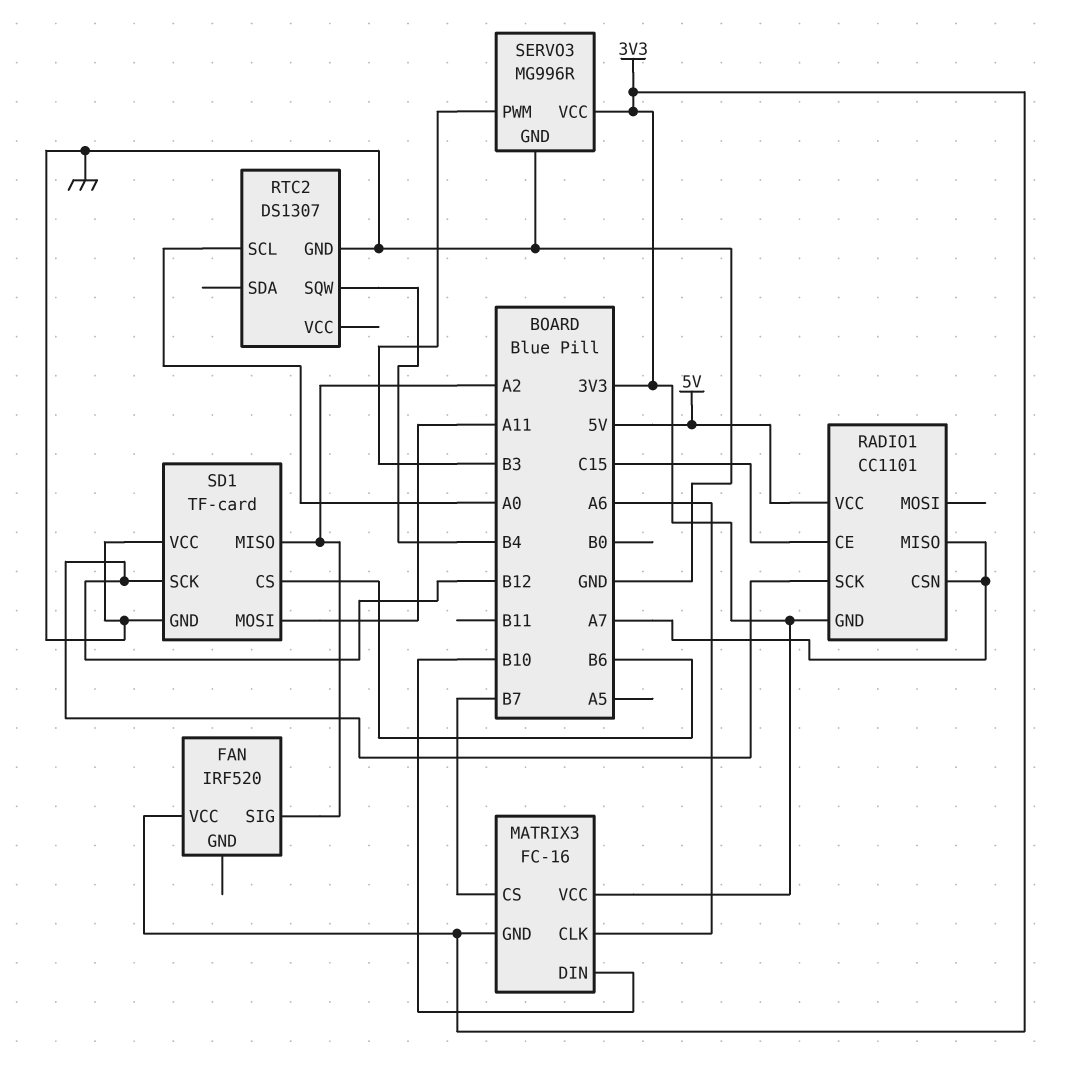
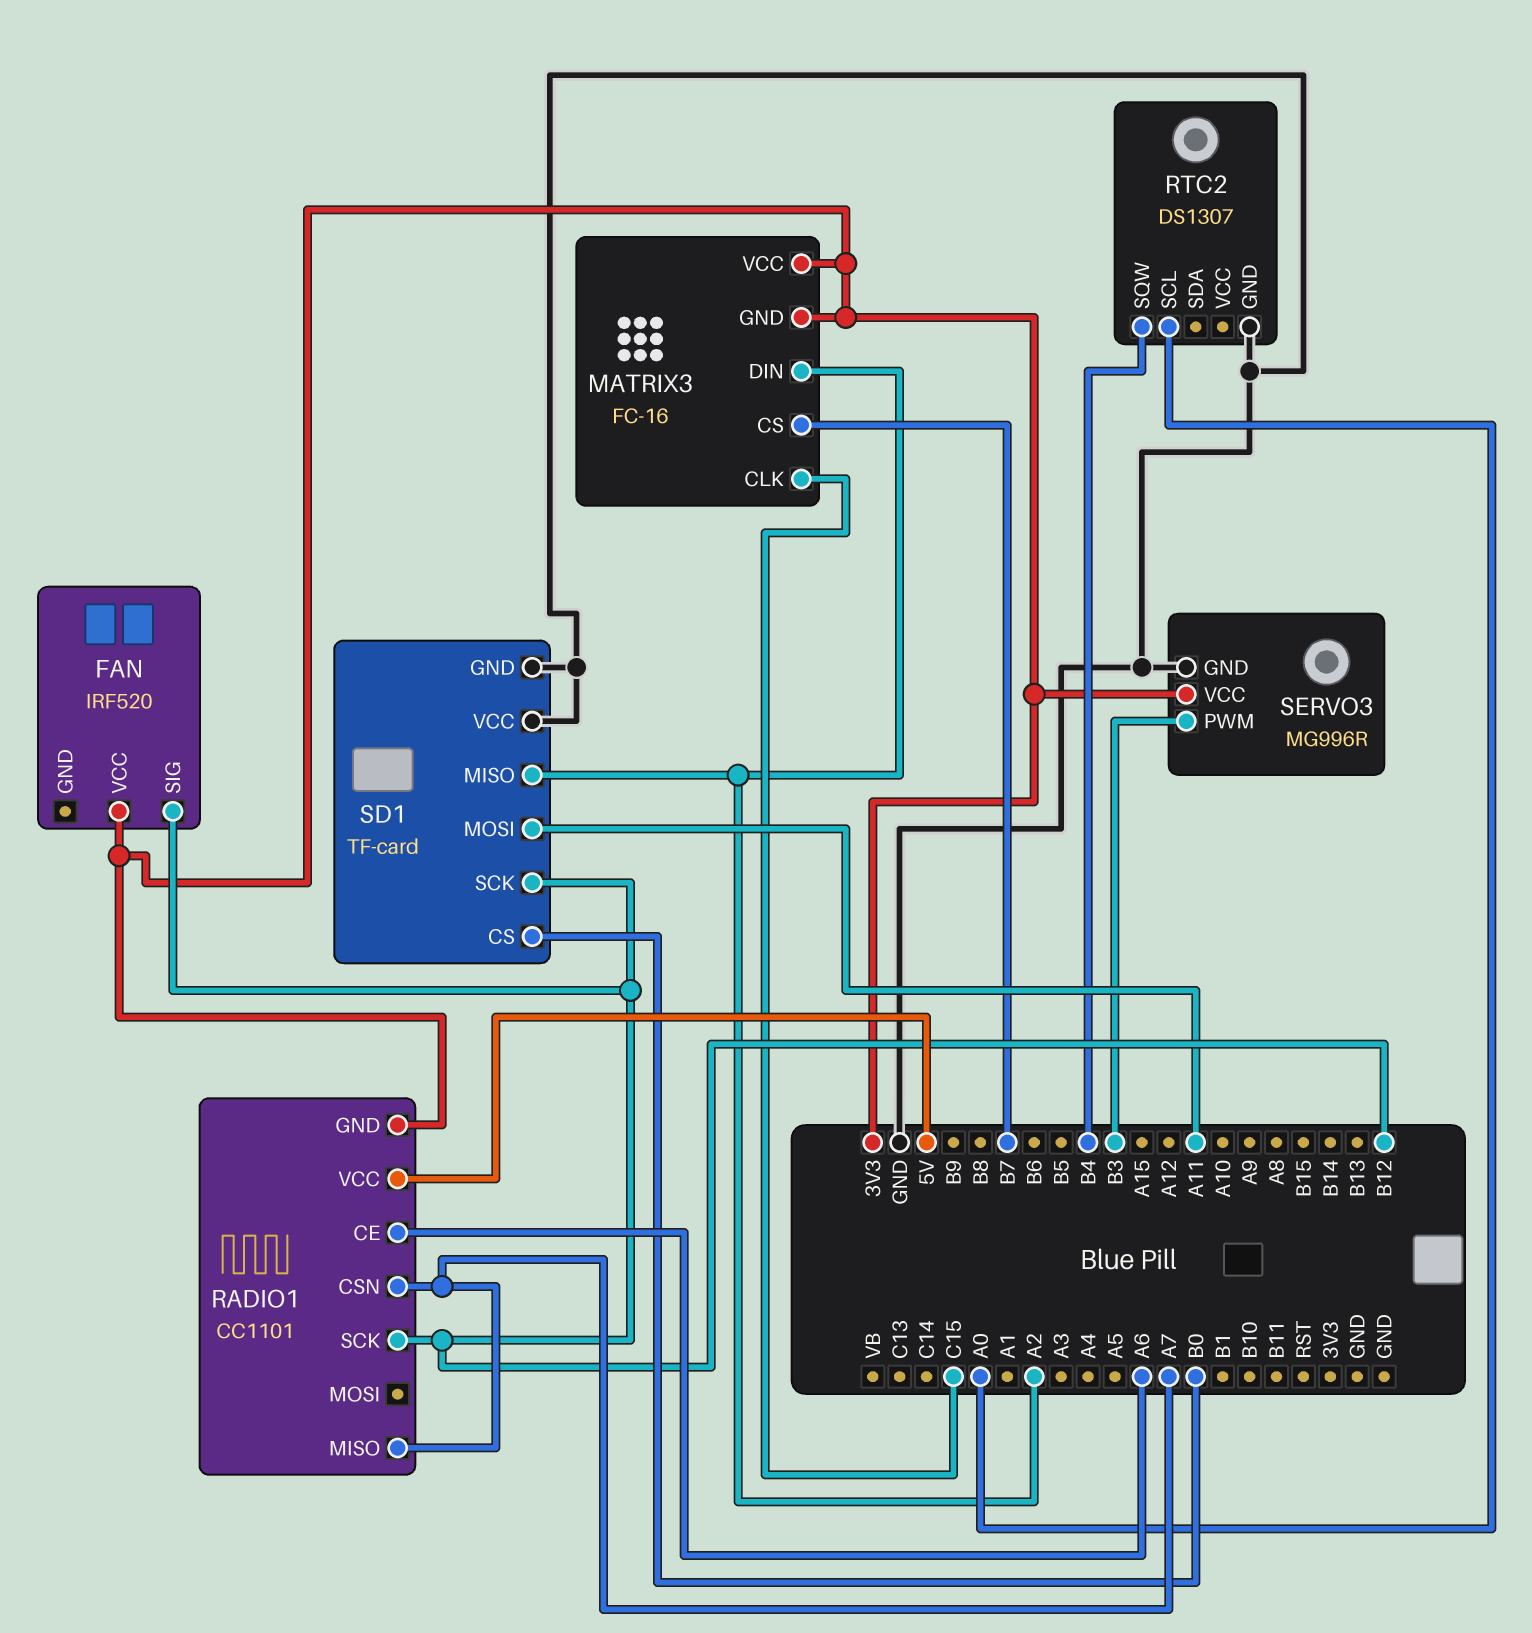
FAN pin SIG: A2 -> B12
MATRIX3 pin CLK: A6 -> C15
MATRIX3 pin DIN: B10 -> A2
RADIO1 pin CE: C15 -> A6
SD1 pin CS: B6 -> B0

